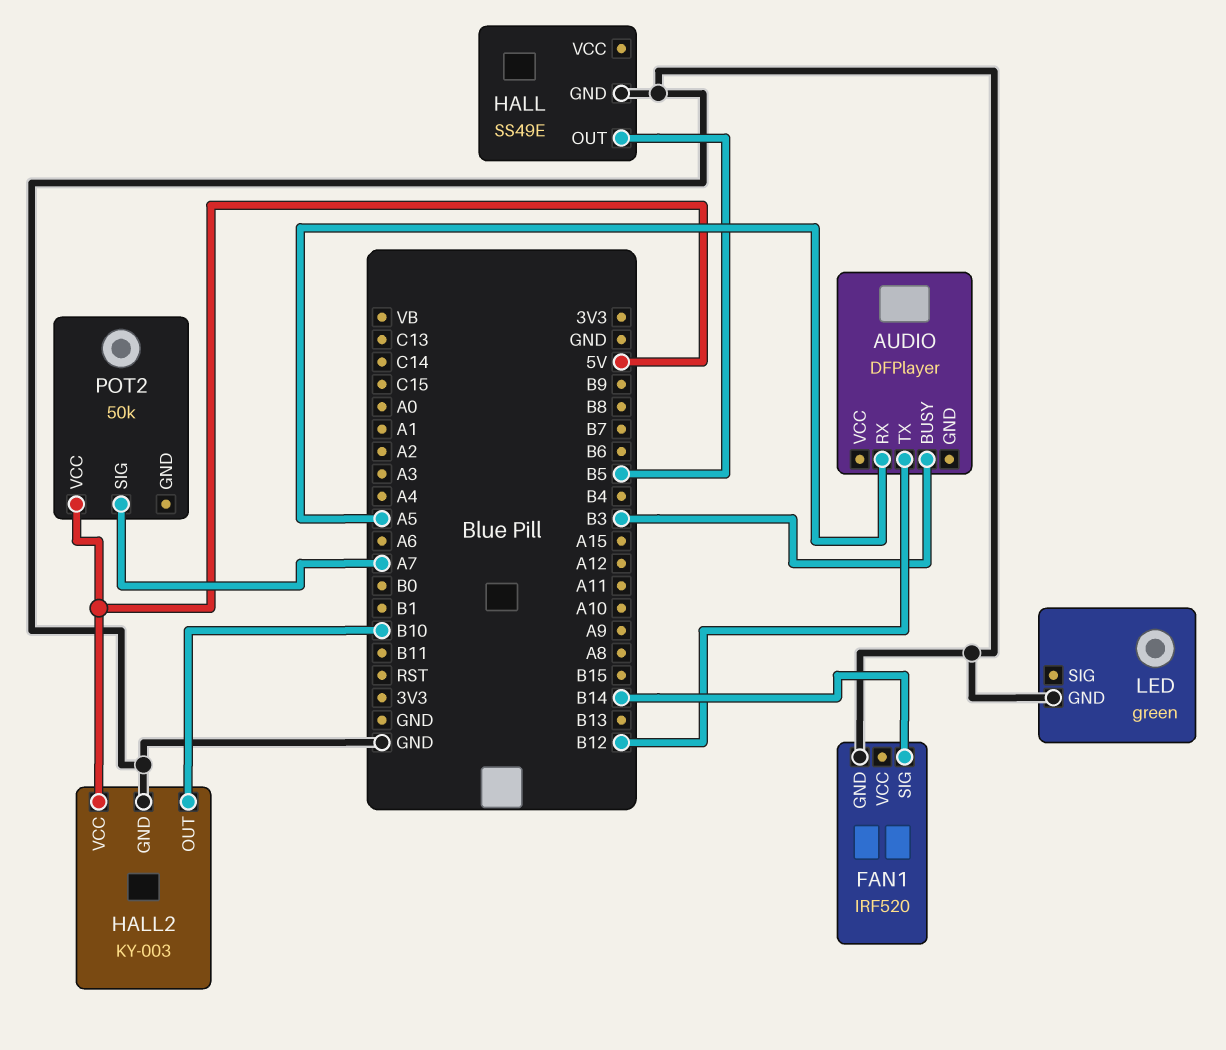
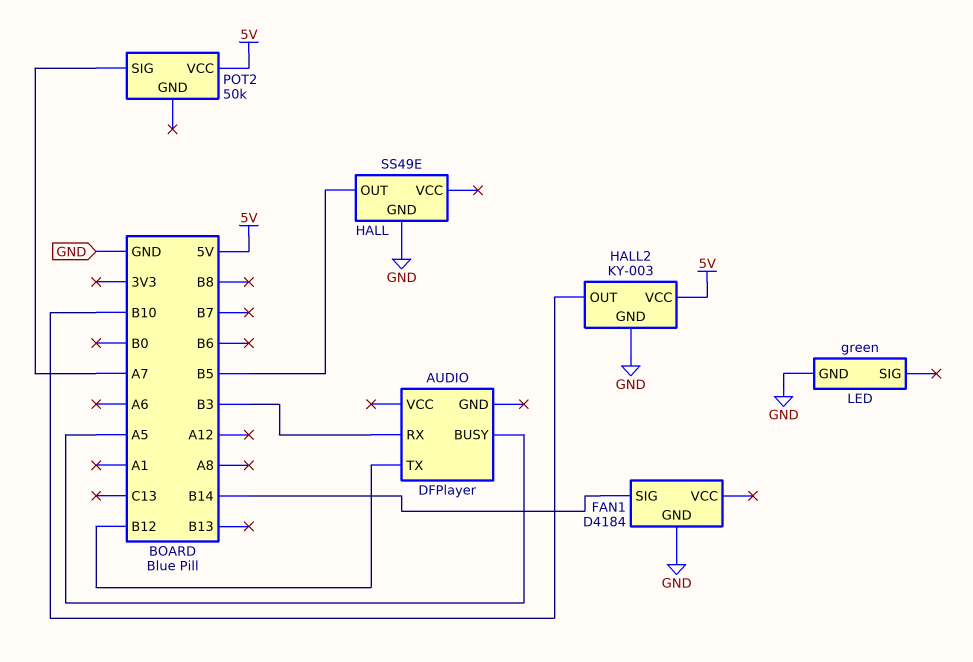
AUDIO pin BUSY: B3 -> A5
AUDIO pin RX: A5 -> B3
FAN1: IRF520 -> D4184

